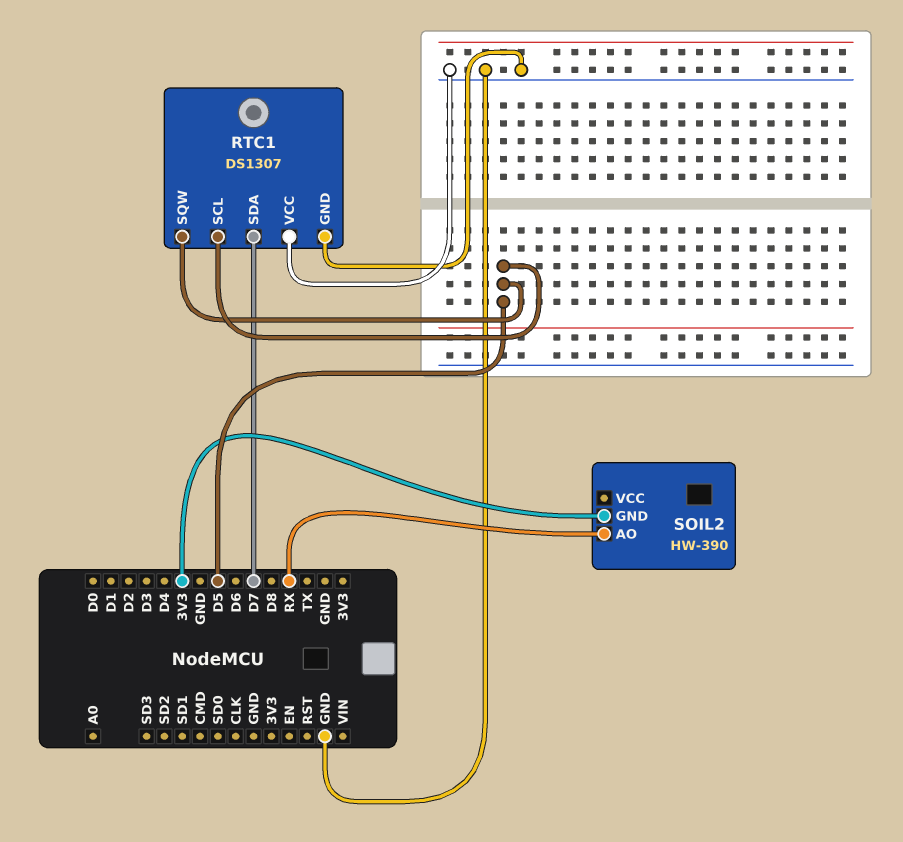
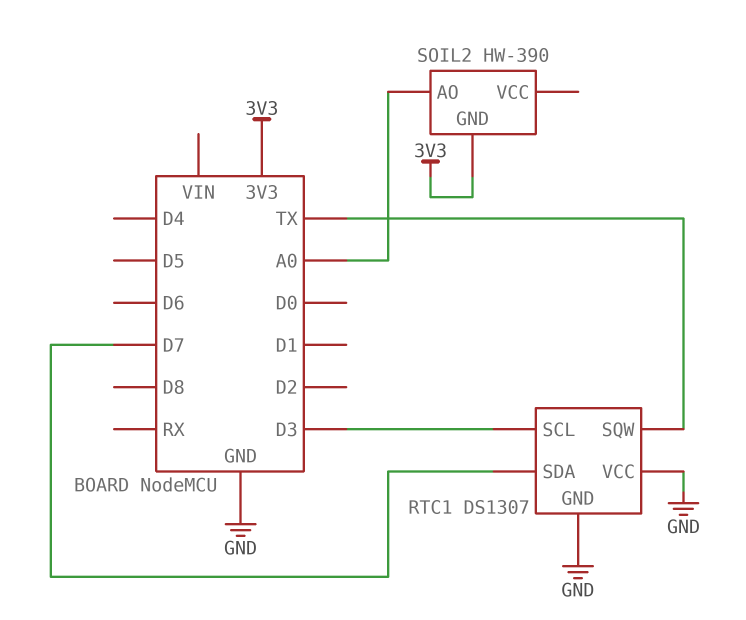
RTC1 pin SCL: D5 -> D3
RTC1 pin SQW: D5 -> TX
SOIL2 pin AO: RX -> A0

